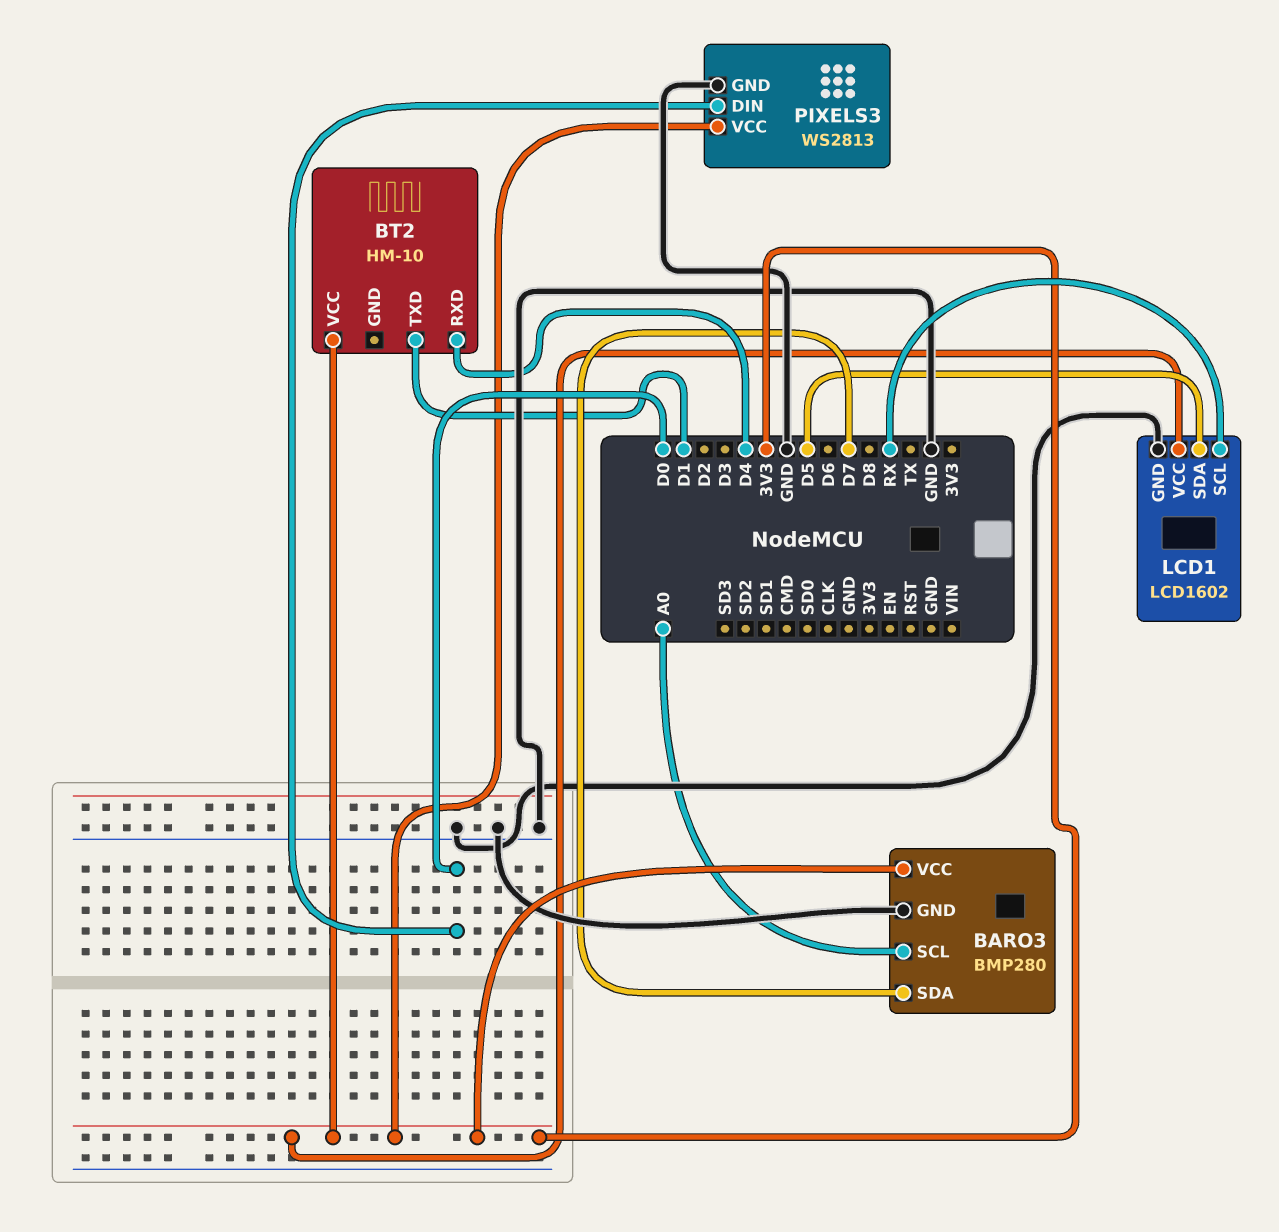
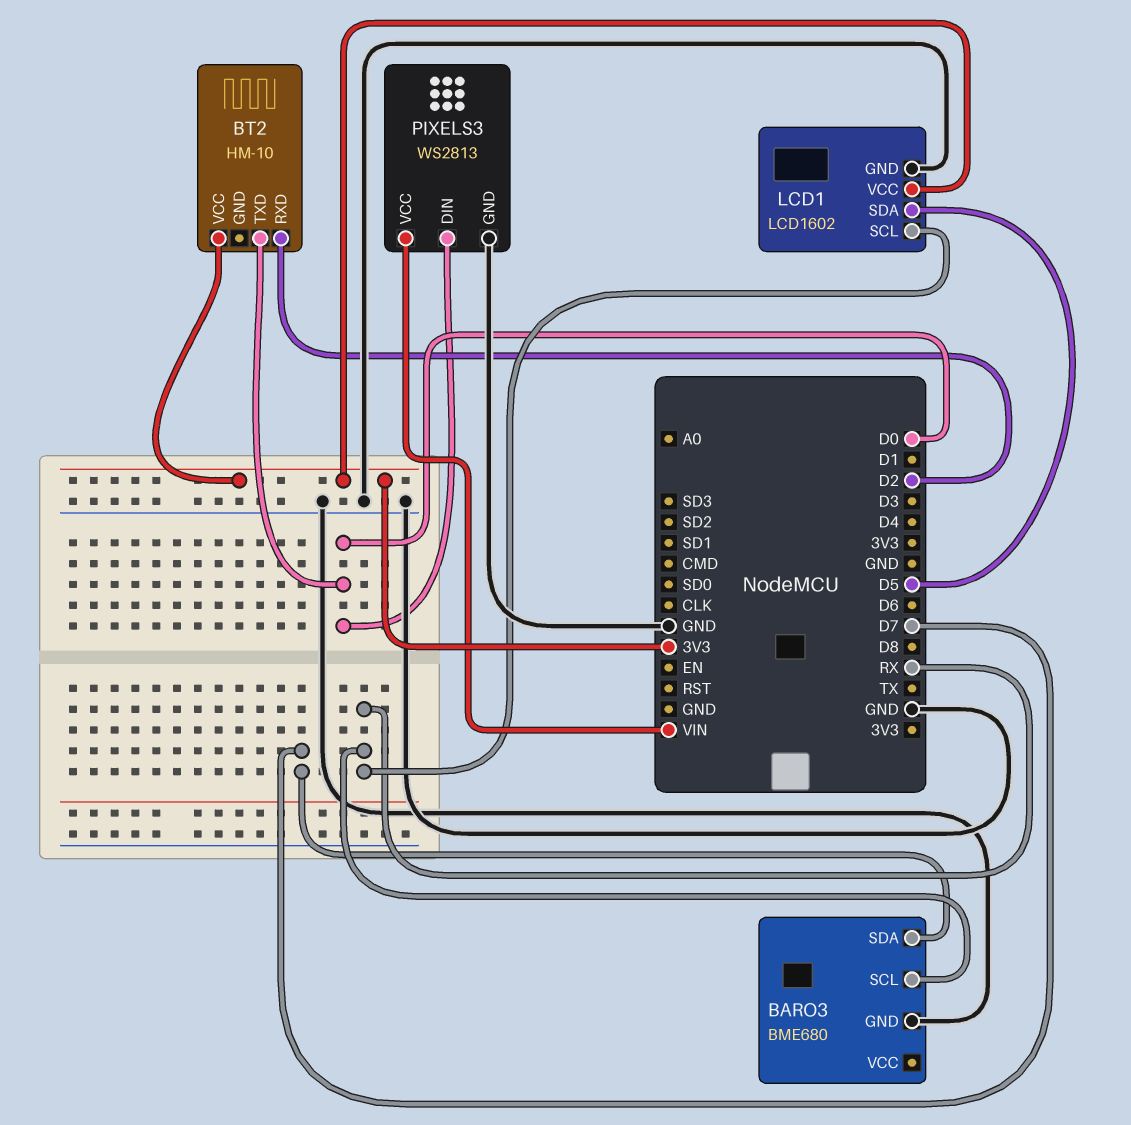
BARO3: BMP280 -> BME680
BARO3 pin SCL: A0 -> RX
BARO3 pin VCC: 3V3 -> none
BT2 pin RXD: D4 -> D2
BT2 pin TXD: D1 -> D0
PIXELS3 pin VCC: 3V3 -> VIN

